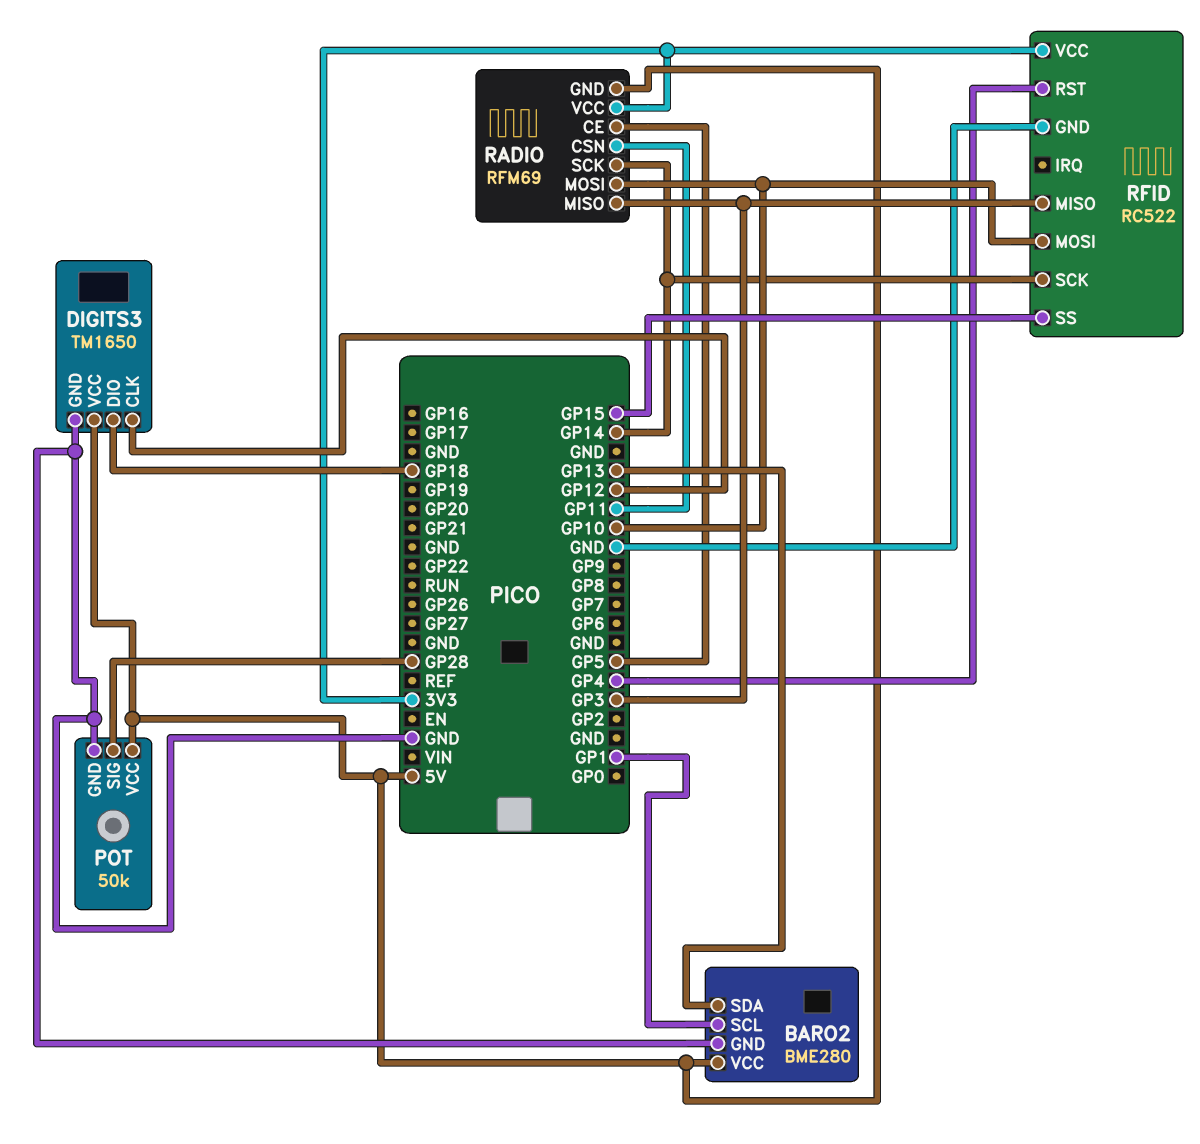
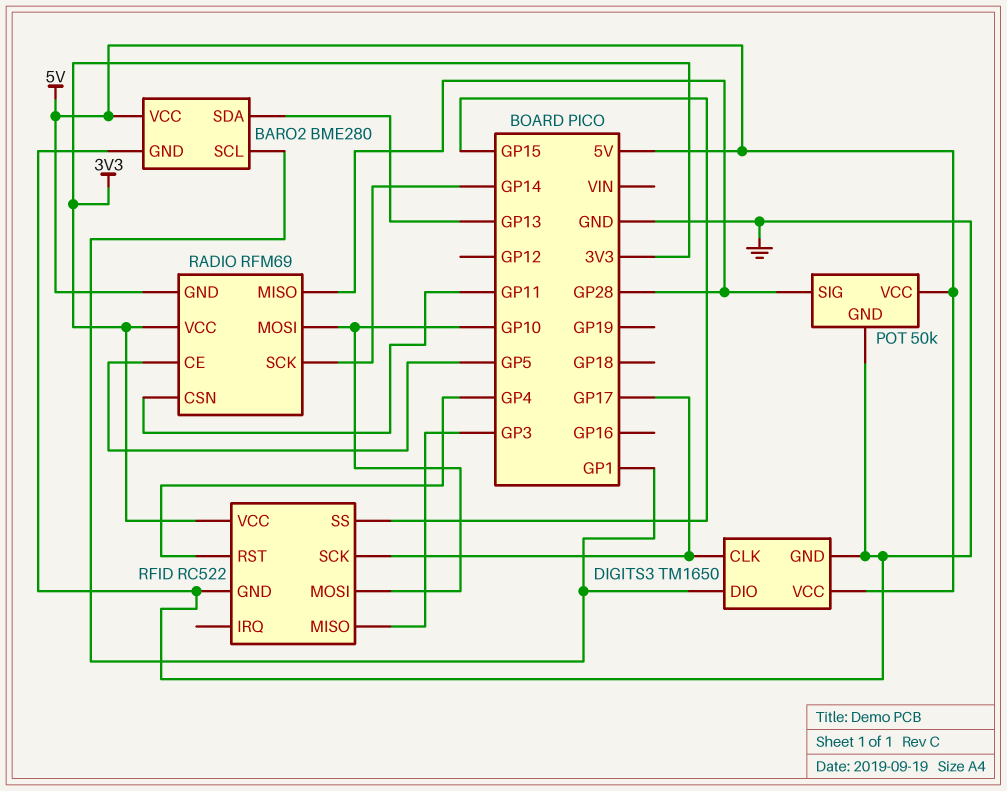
DIGITS3 pin CLK: GP12 -> GP17
DIGITS3 pin DIO: GP18 -> GP1
RADIO pin MISO: GP3 -> GP28
RFID pin SCK: GP14 -> GP17

